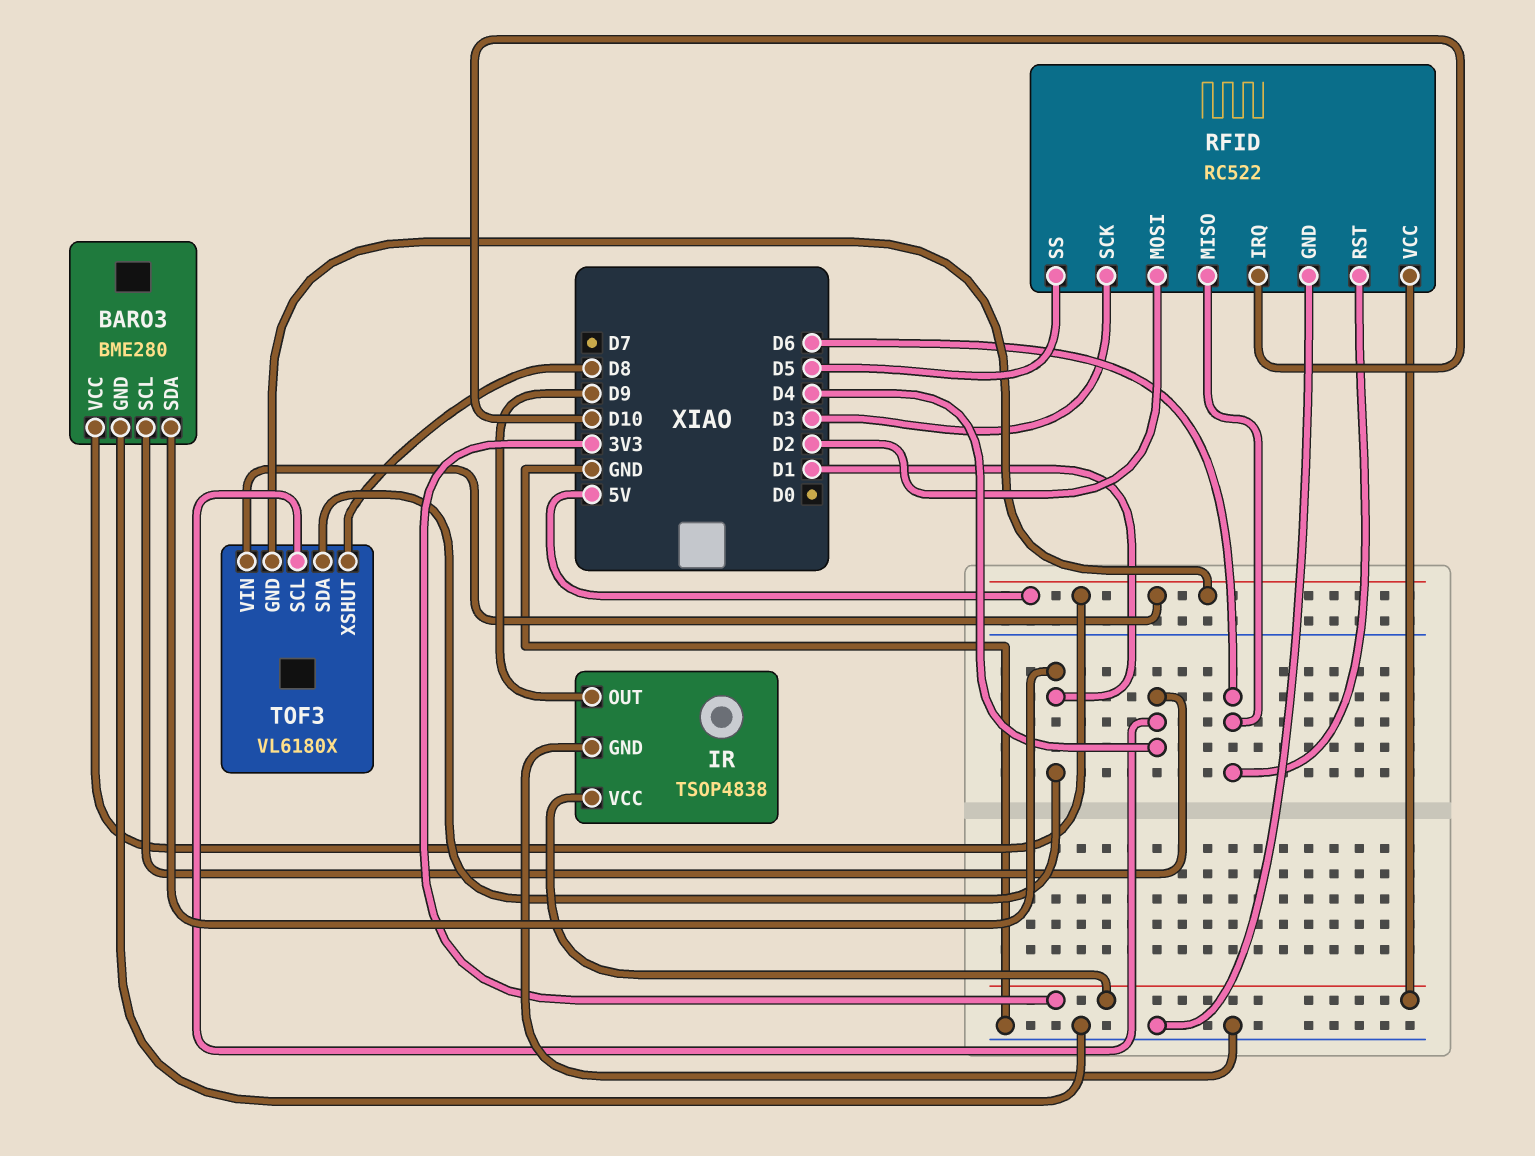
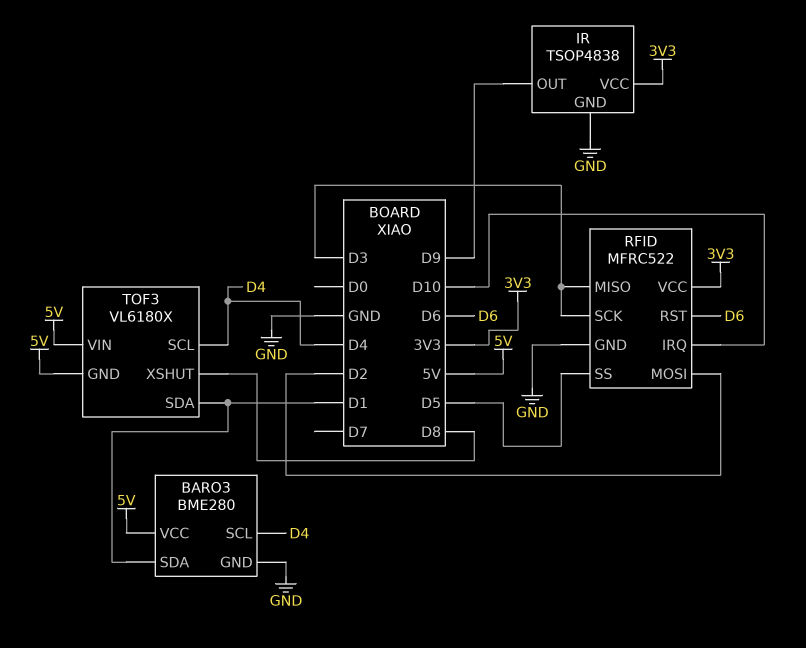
RFID: RC522 -> MFRC522
RFID pin MISO: D6 -> D3

